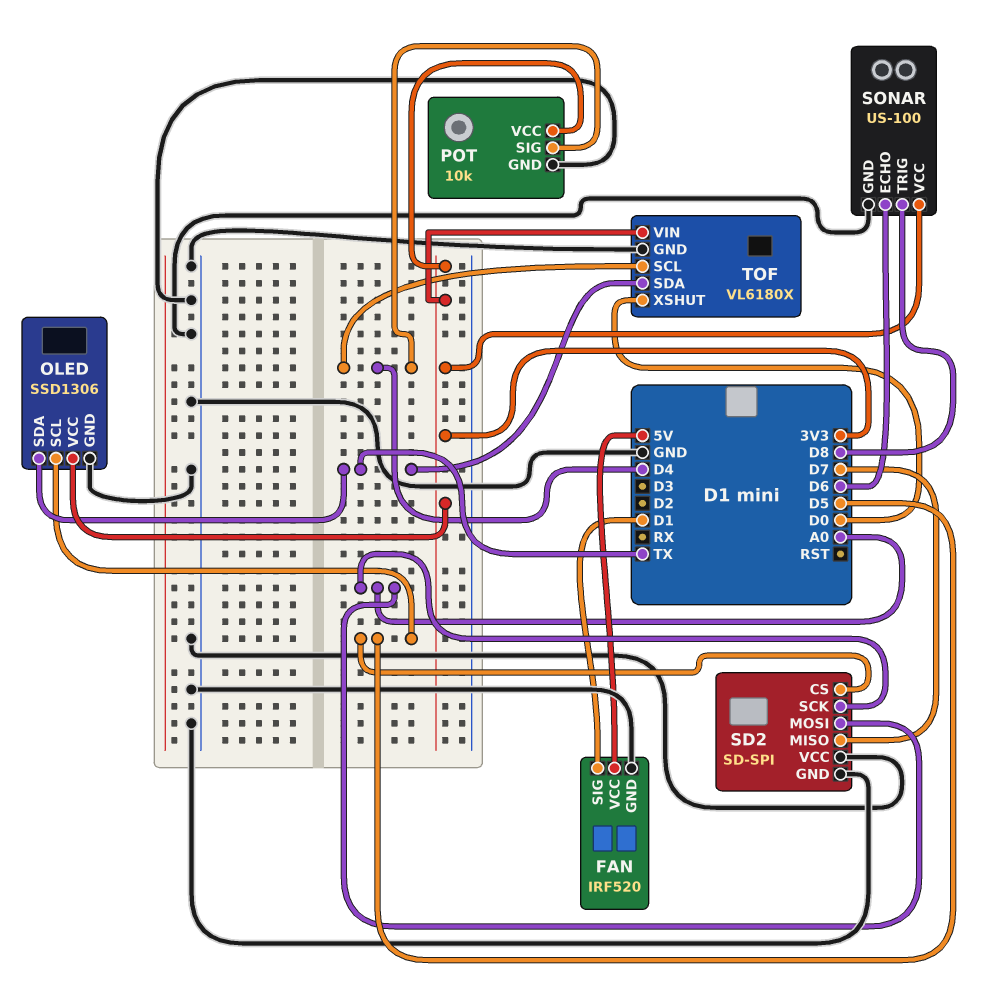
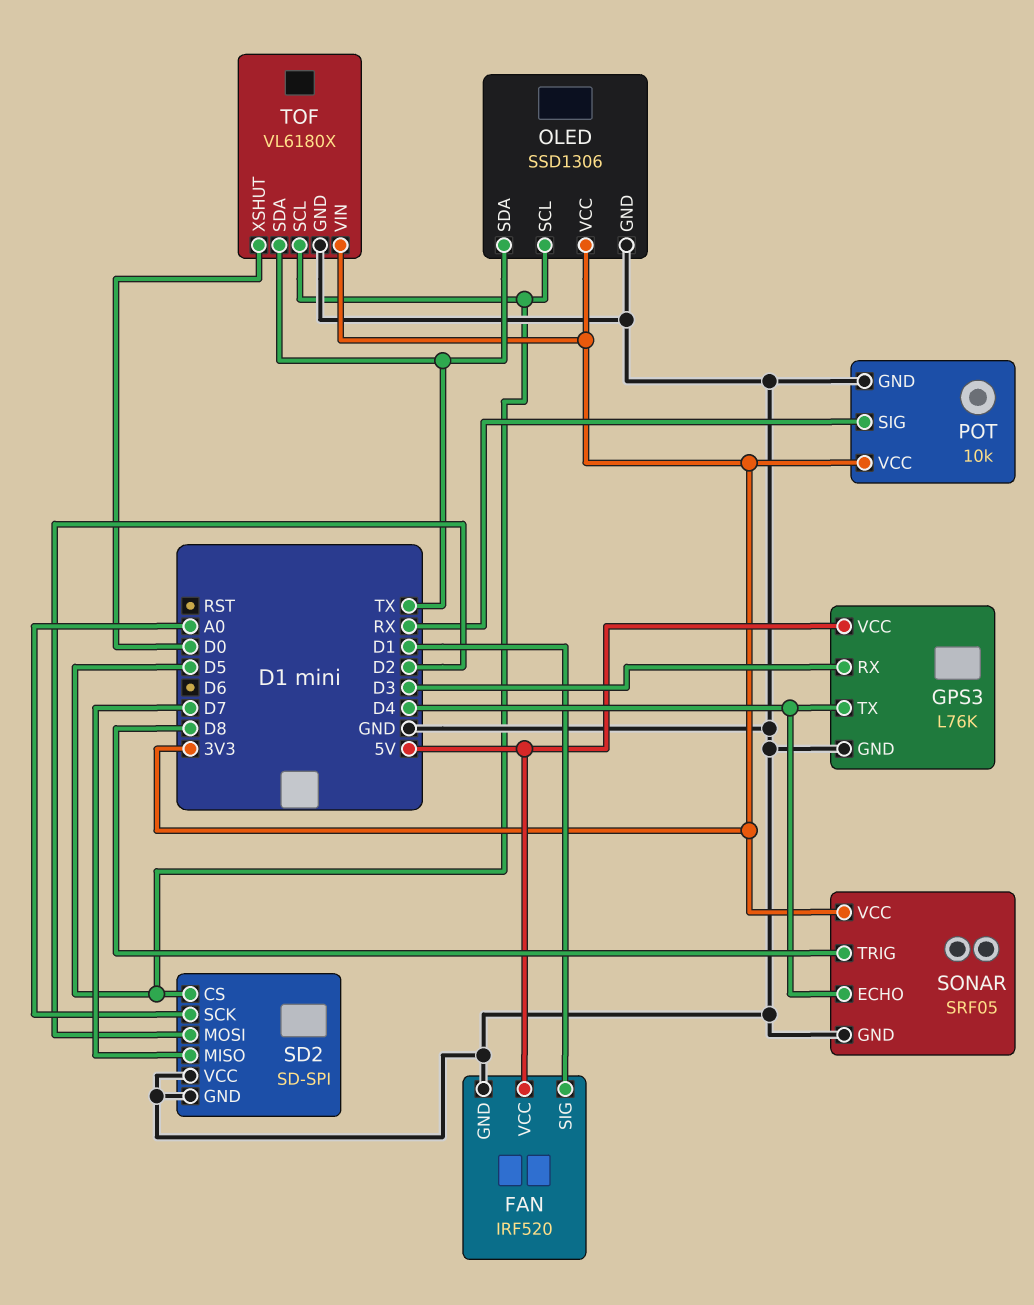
GPS3: none -> L76K
GPS3 pin GND: none -> GND
GPS3 pin RX: none -> D3
GPS3 pin TX: none -> D4
GPS3 pin VCC: none -> 5V
POT pin SIG: D4 -> RX
SD2 pin MOSI: A0 -> D2
SONAR: US-100 -> SRF05
SONAR pin ECHO: D6 -> D4
TOF pin SCL: D4 -> D5

